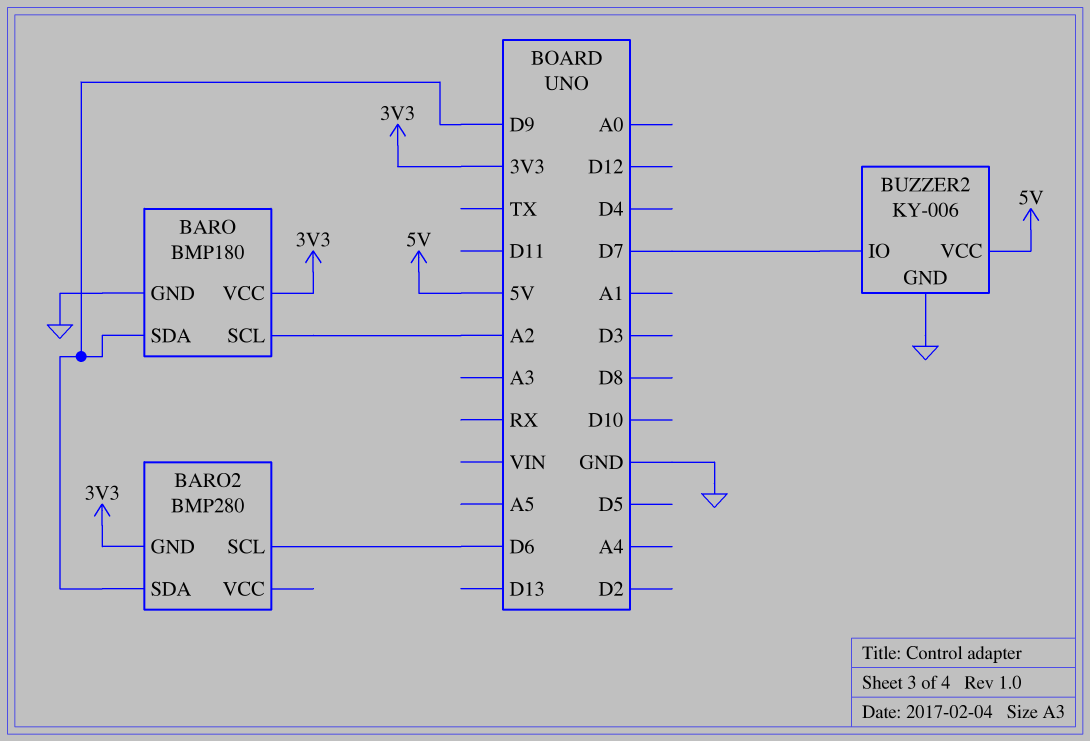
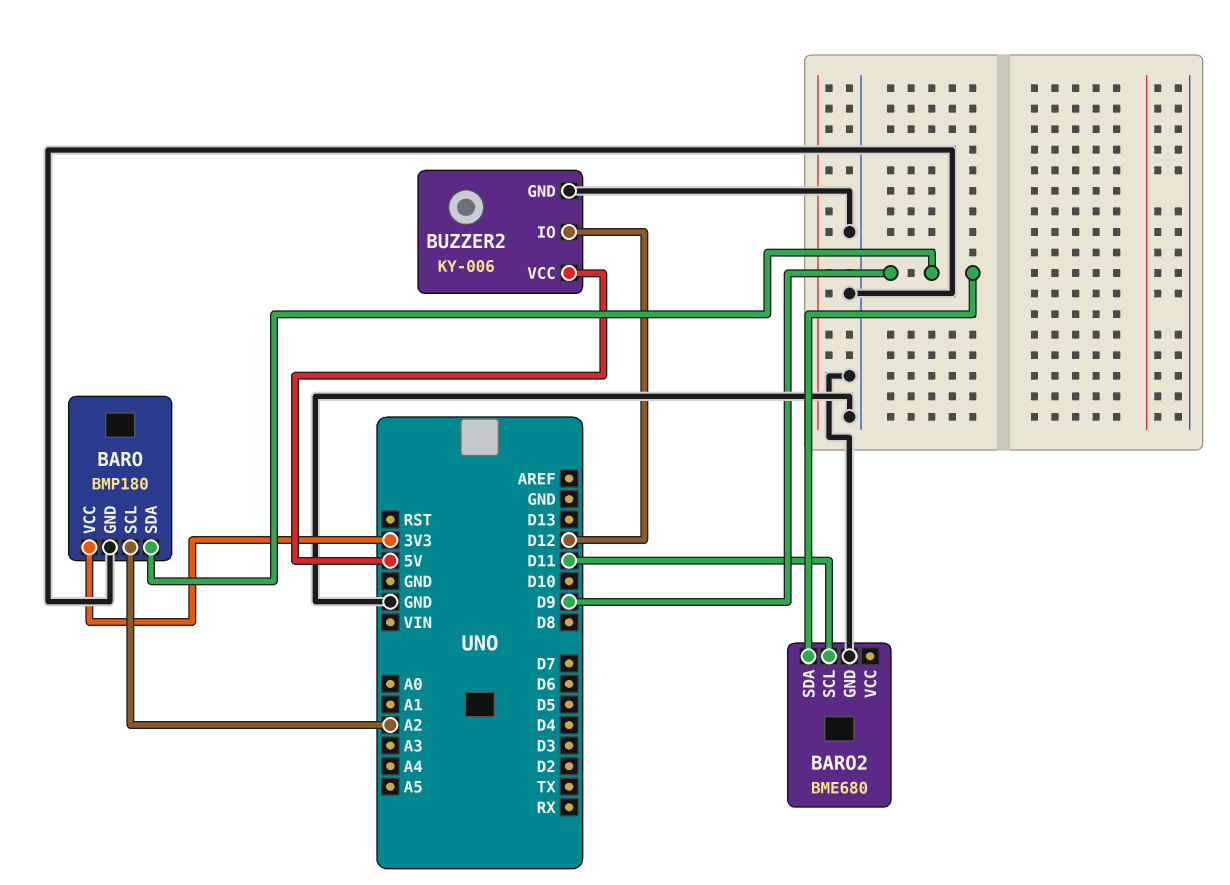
BARO2: BMP280 -> BME680
BARO2 pin GND: 3V3 -> GND
BARO2 pin SCL: D6 -> D11
BUZZER2 pin IO: D7 -> D12

